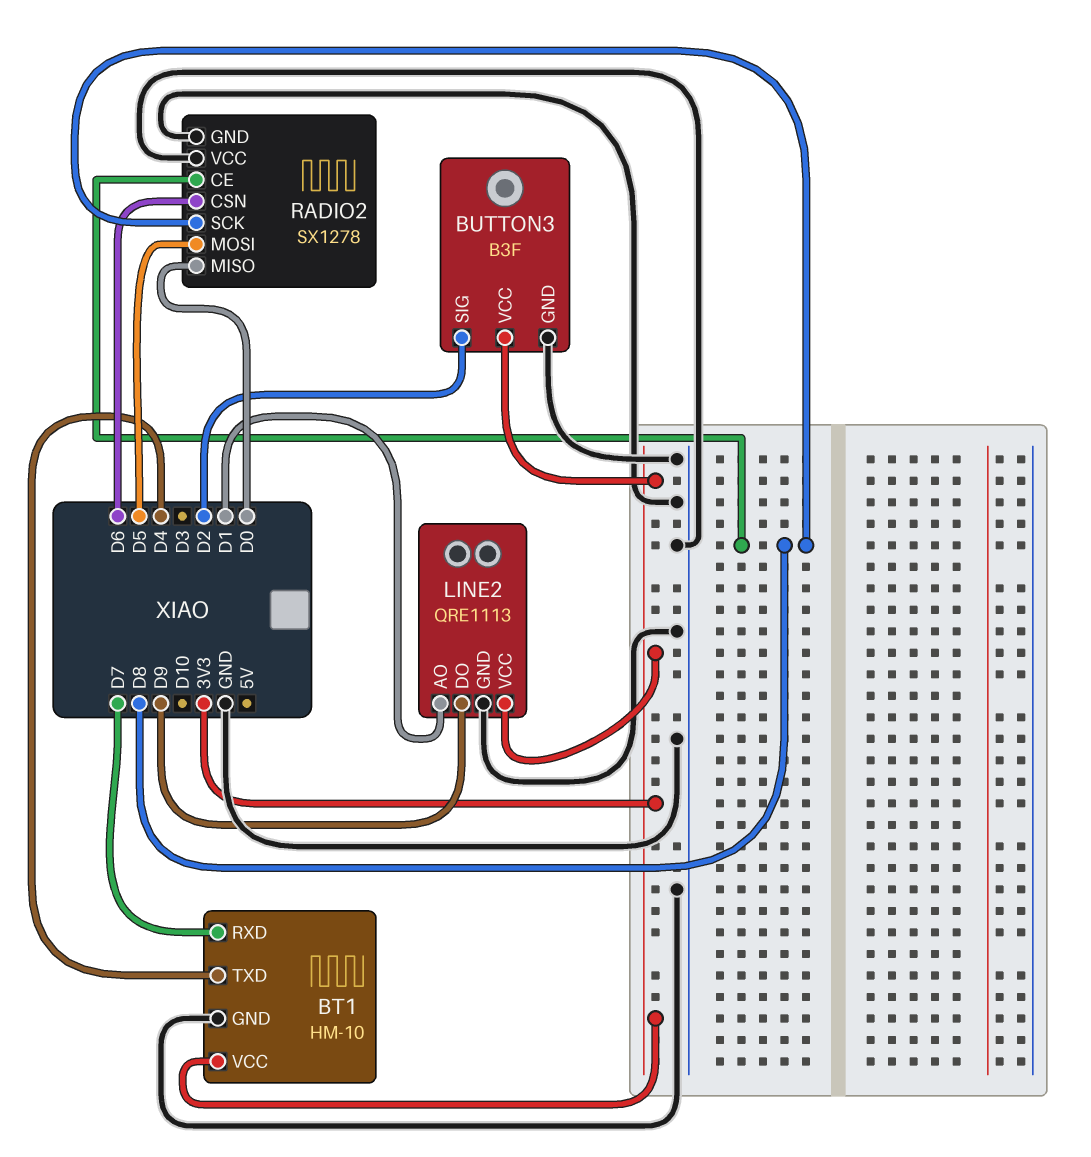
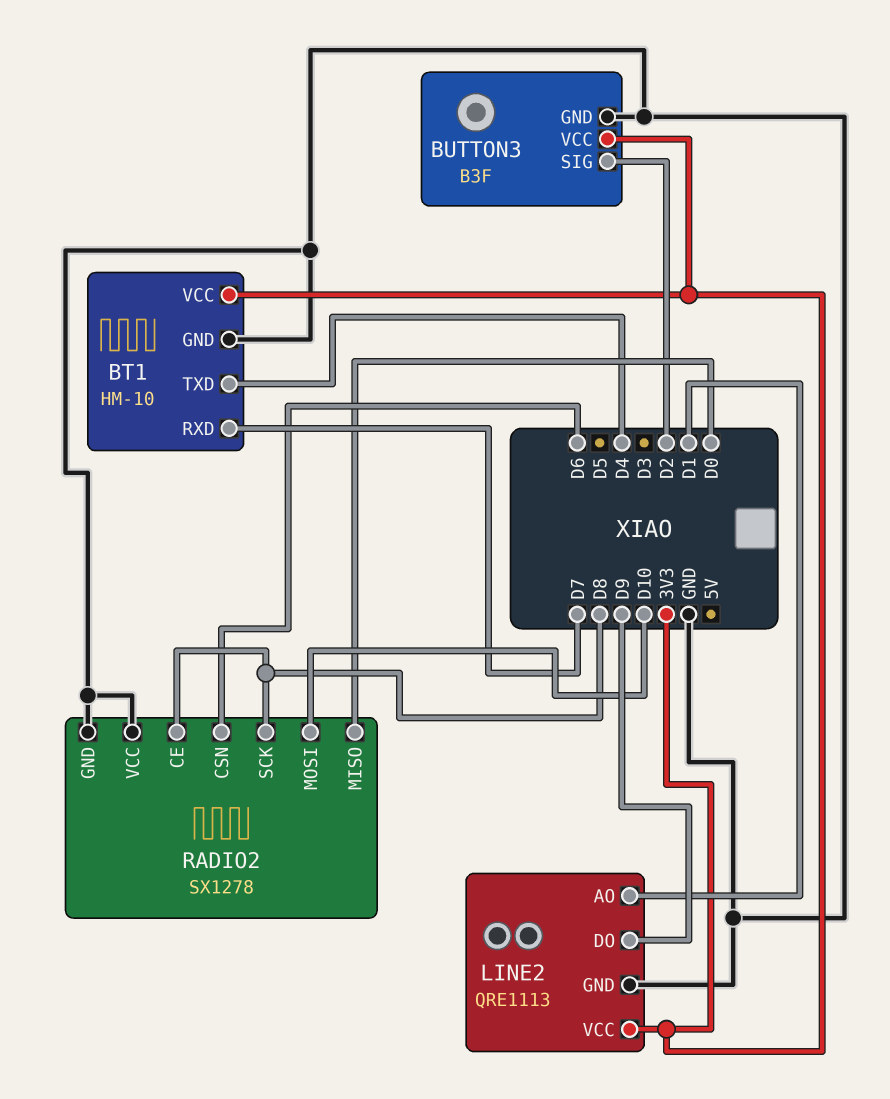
RADIO2 pin MOSI: D5 -> D10

